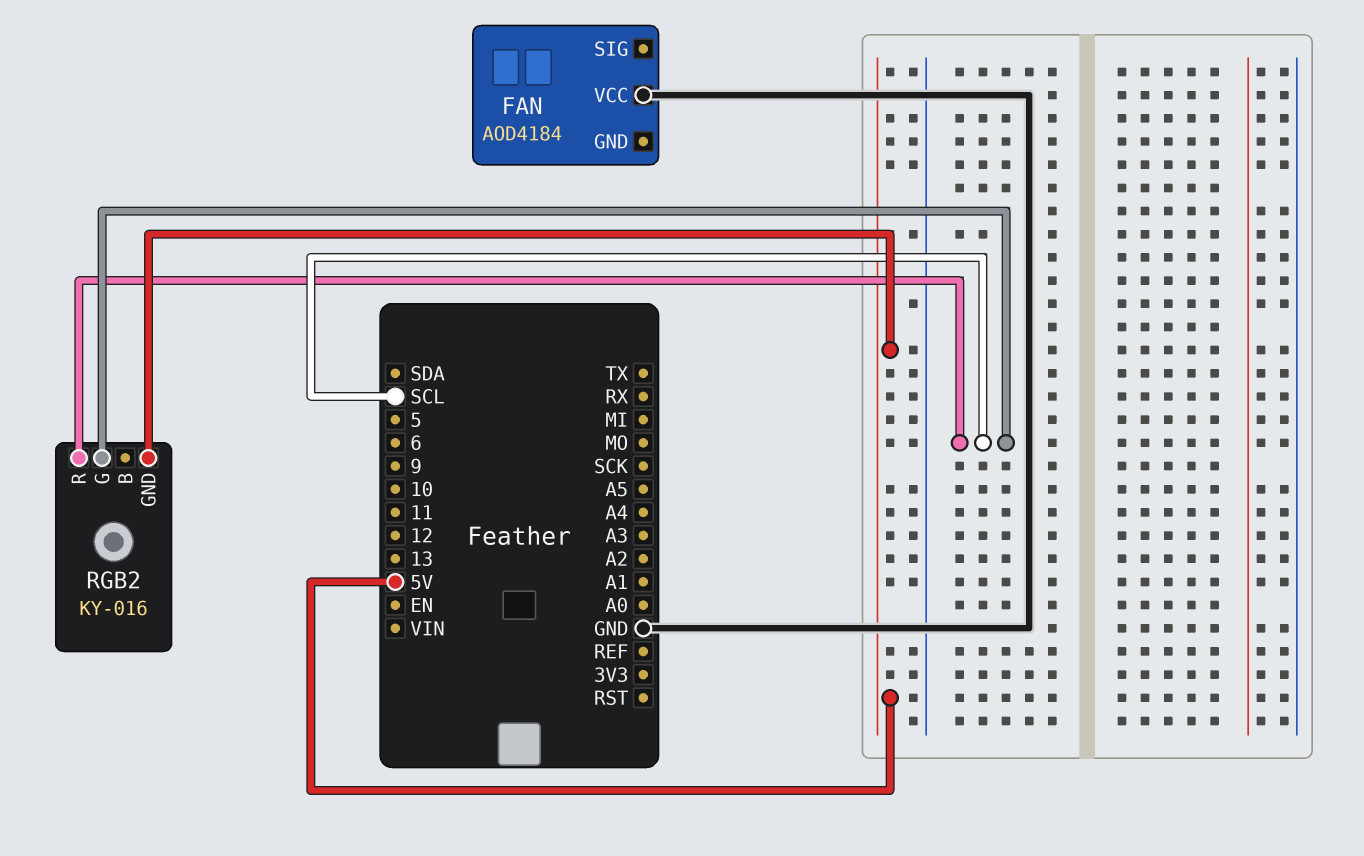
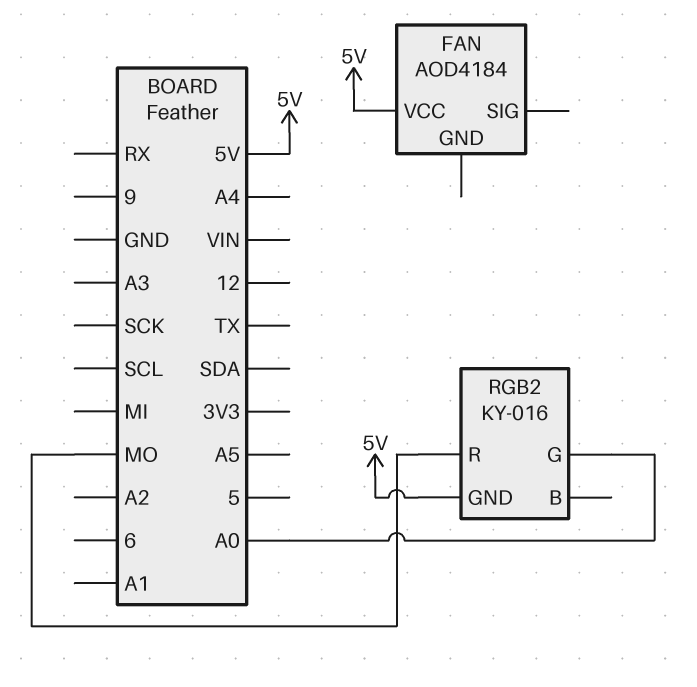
FAN pin VCC: GND -> 5V
RGB2 pin G: SCL -> A0
RGB2 pin R: SCL -> MO

